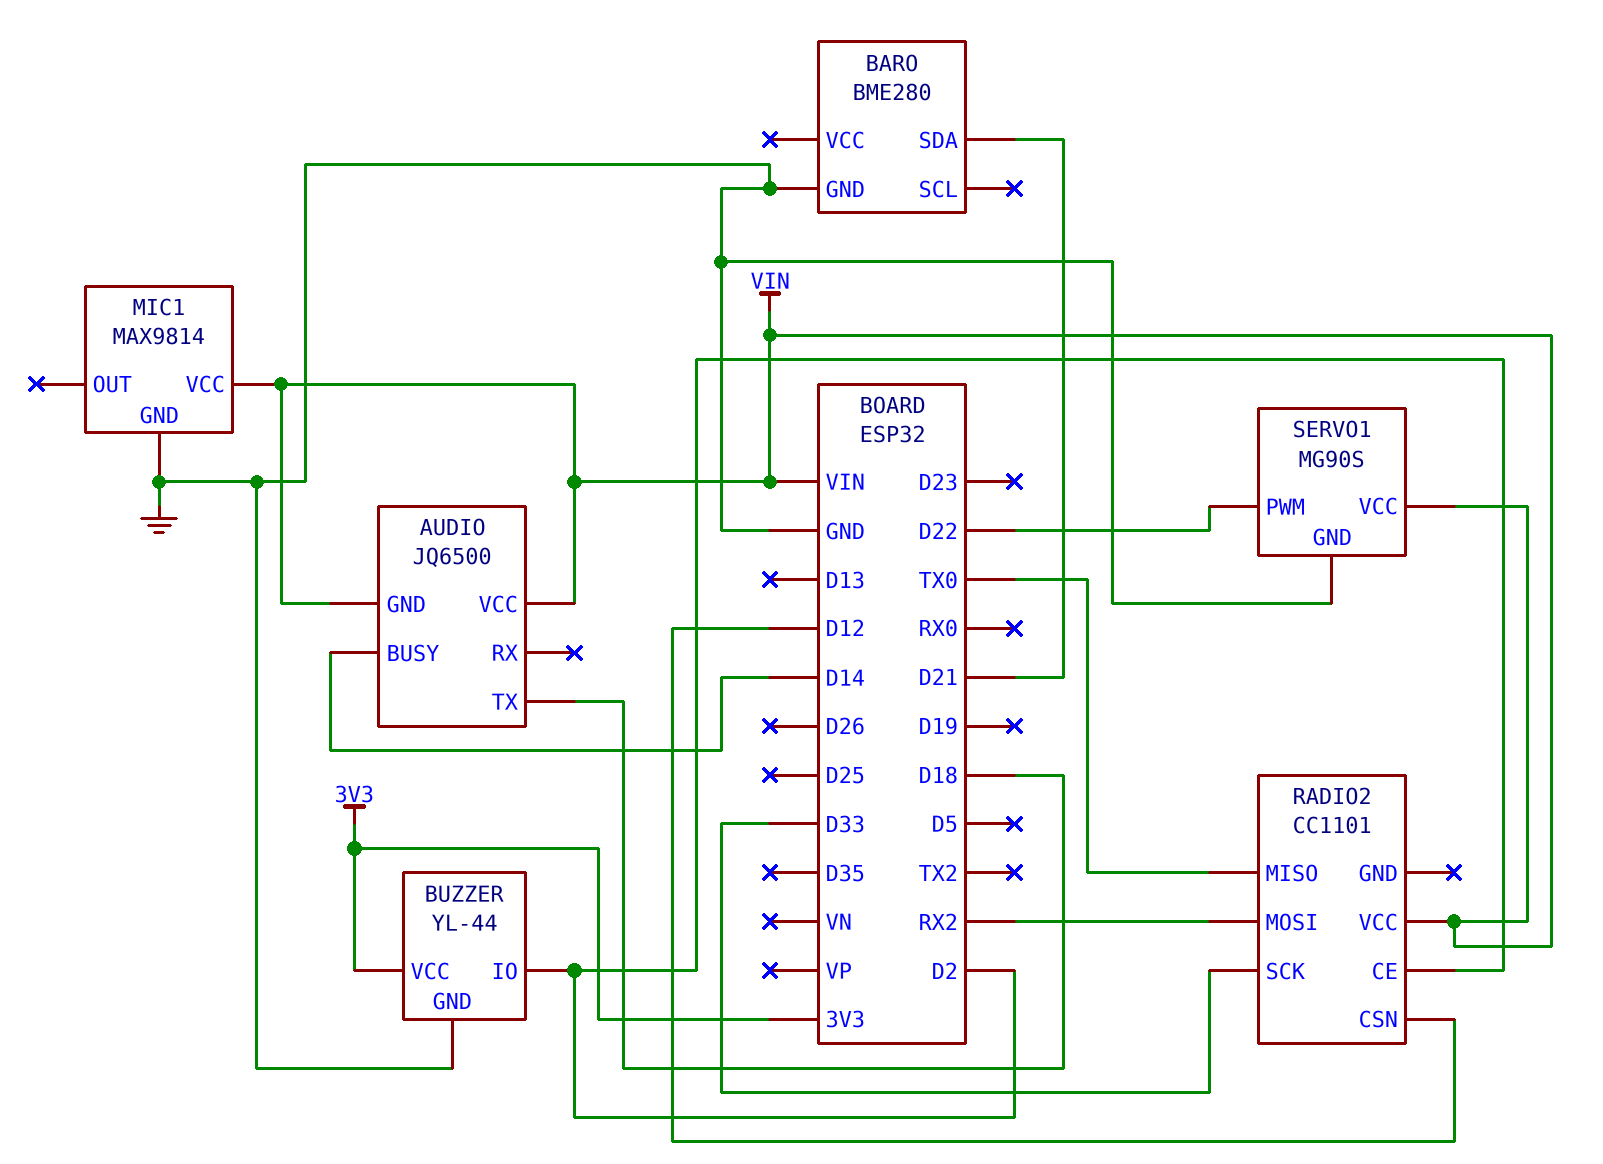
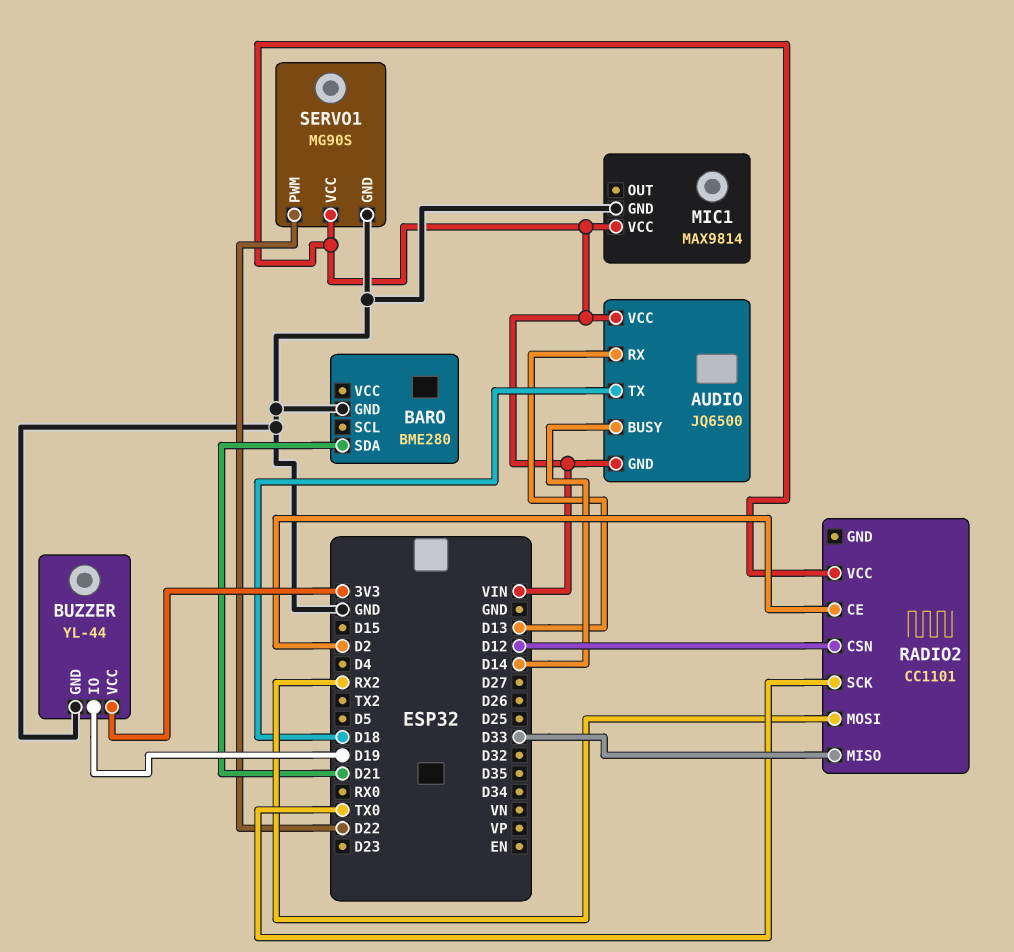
AUDIO pin RX: none -> D13
BUZZER pin IO: D2 -> D19
RADIO2 pin MISO: TX0 -> D33
RADIO2 pin SCK: D33 -> TX0

